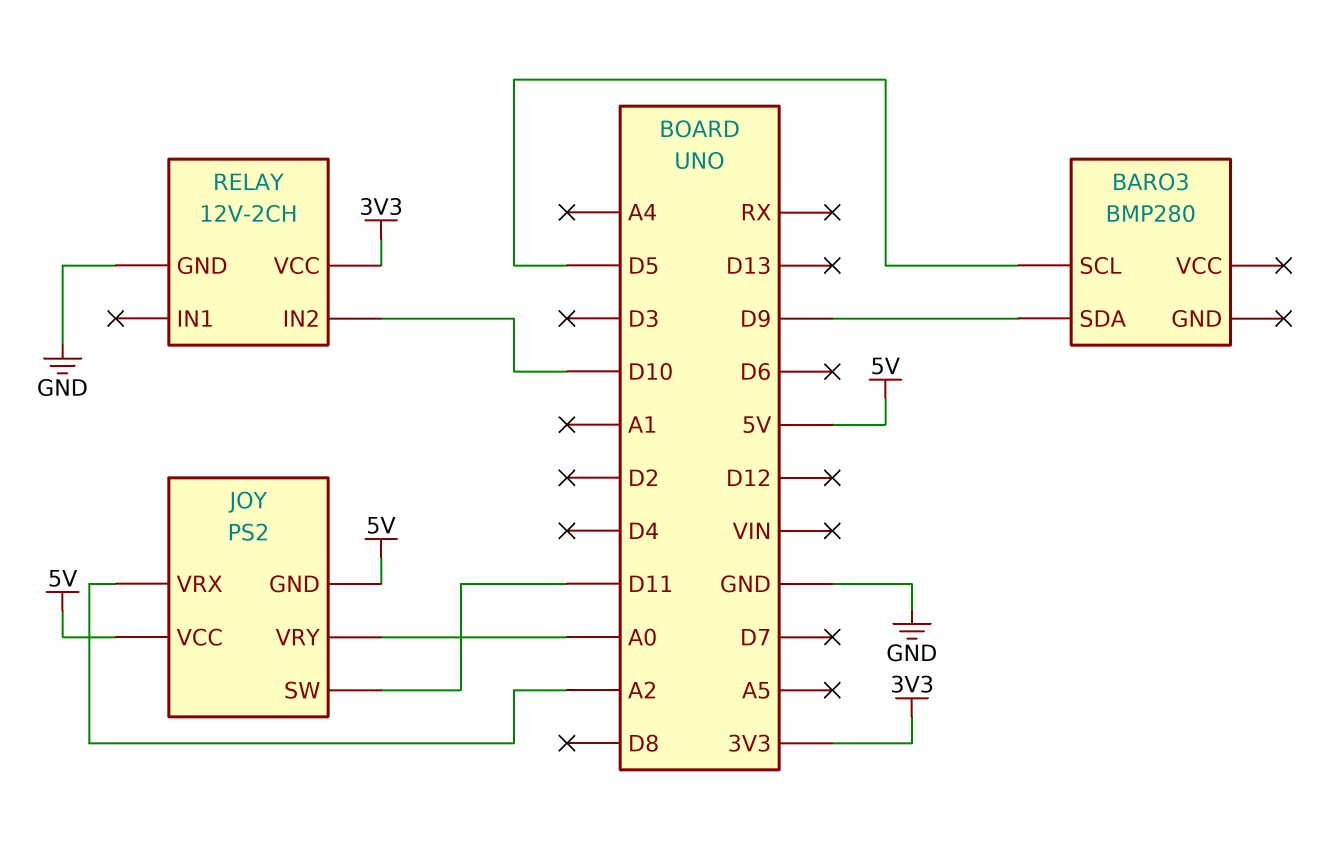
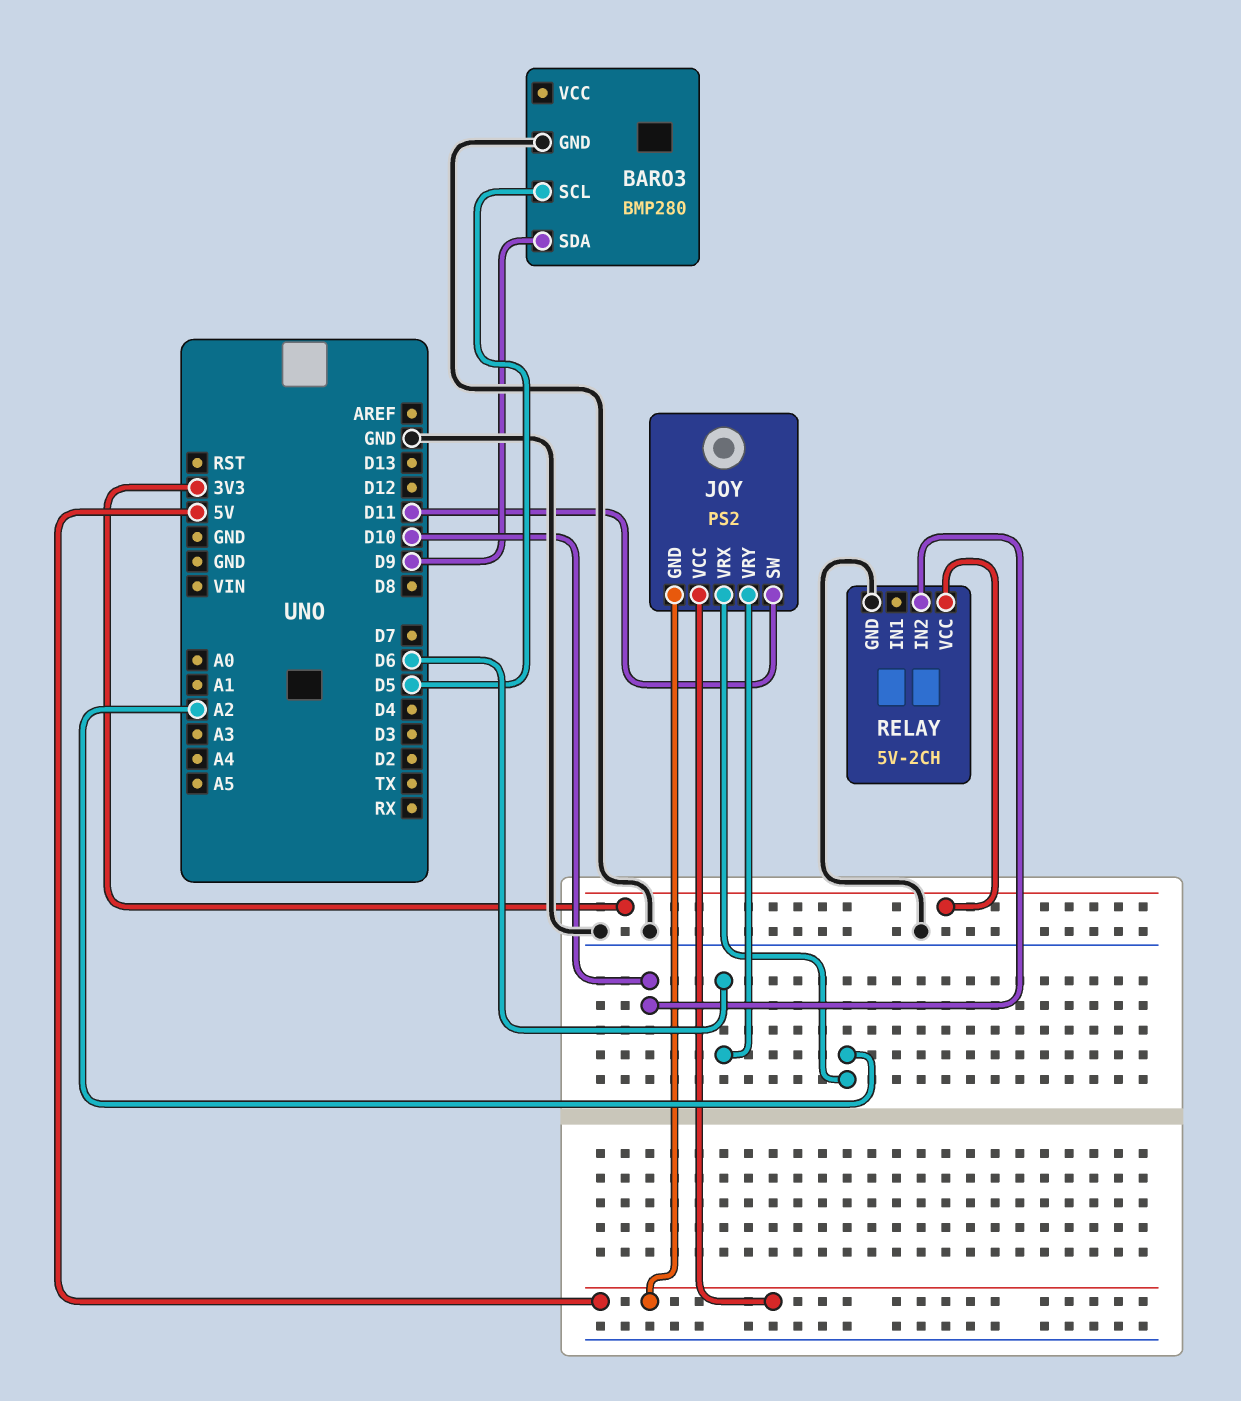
BARO3 pin GND: none -> GND
JOY pin VRY: A0 -> D6
RELAY: 12V-2CH -> 5V-2CH

